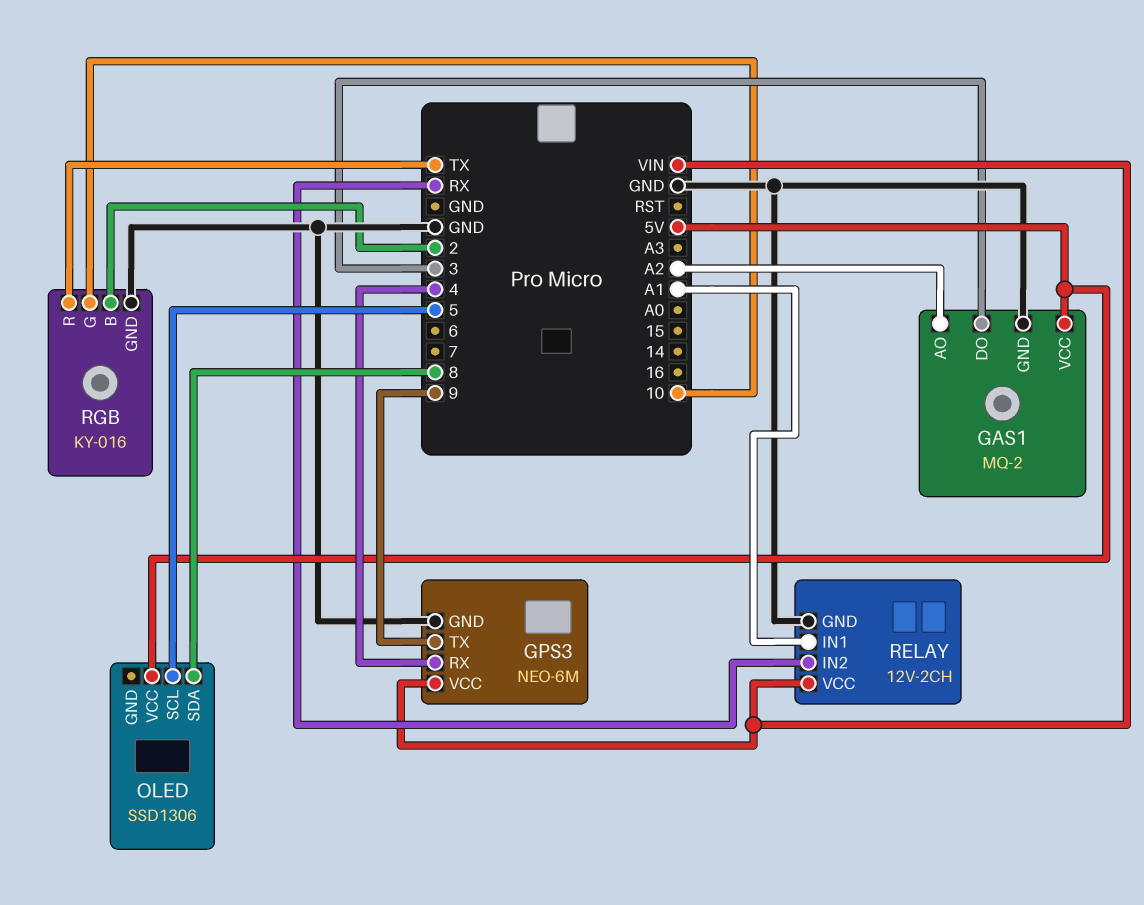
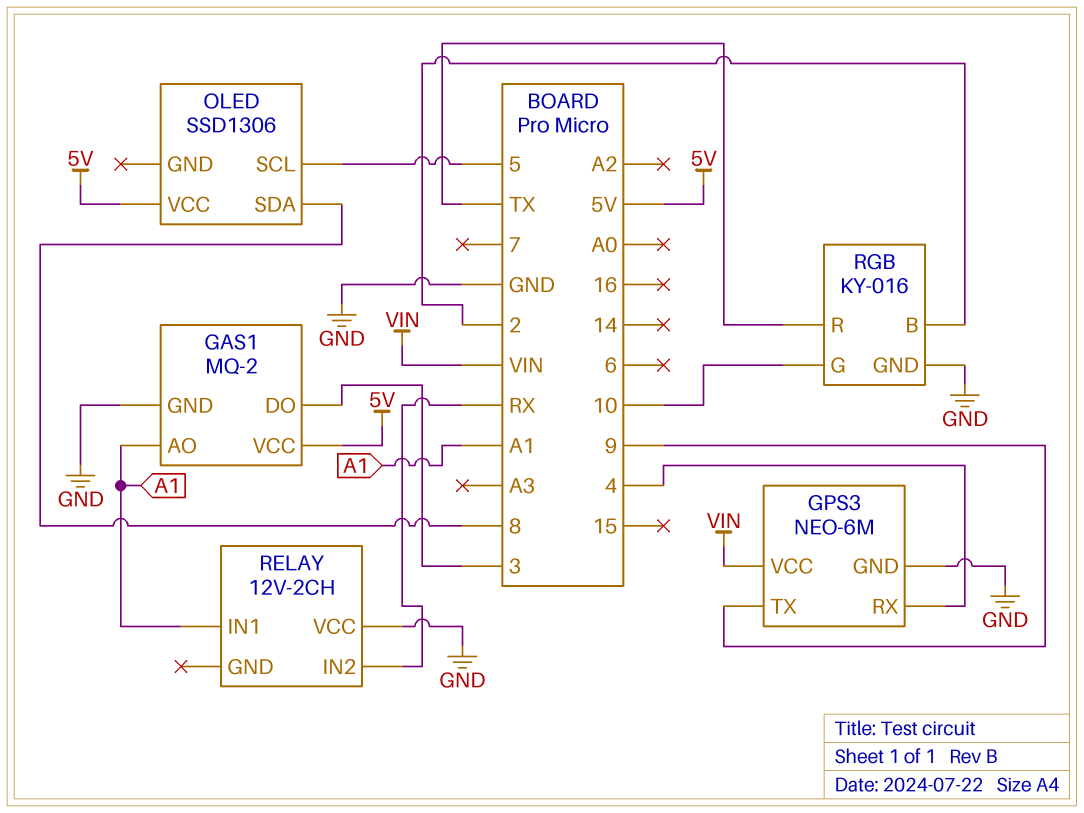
GAS1 pin AO: A2 -> A1
RELAY pin GND: GND -> none
RELAY pin VCC: VIN -> GND

